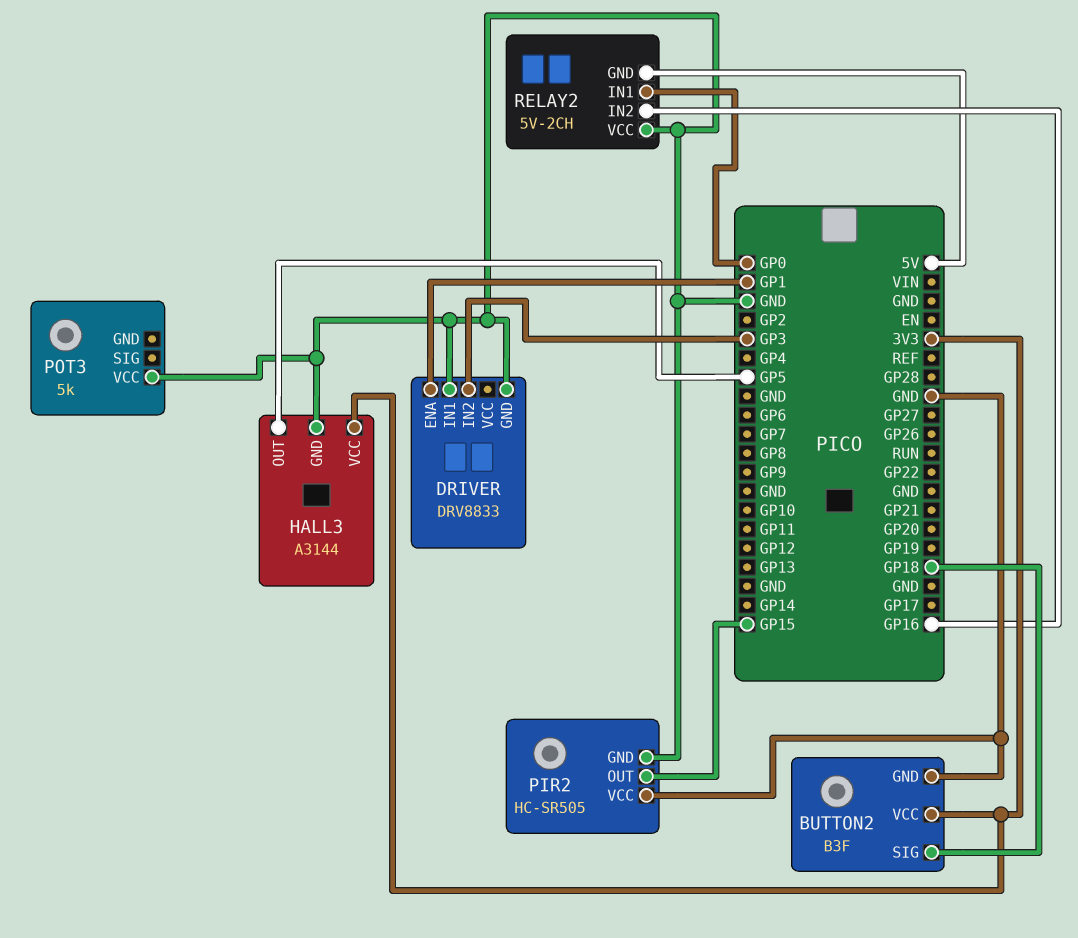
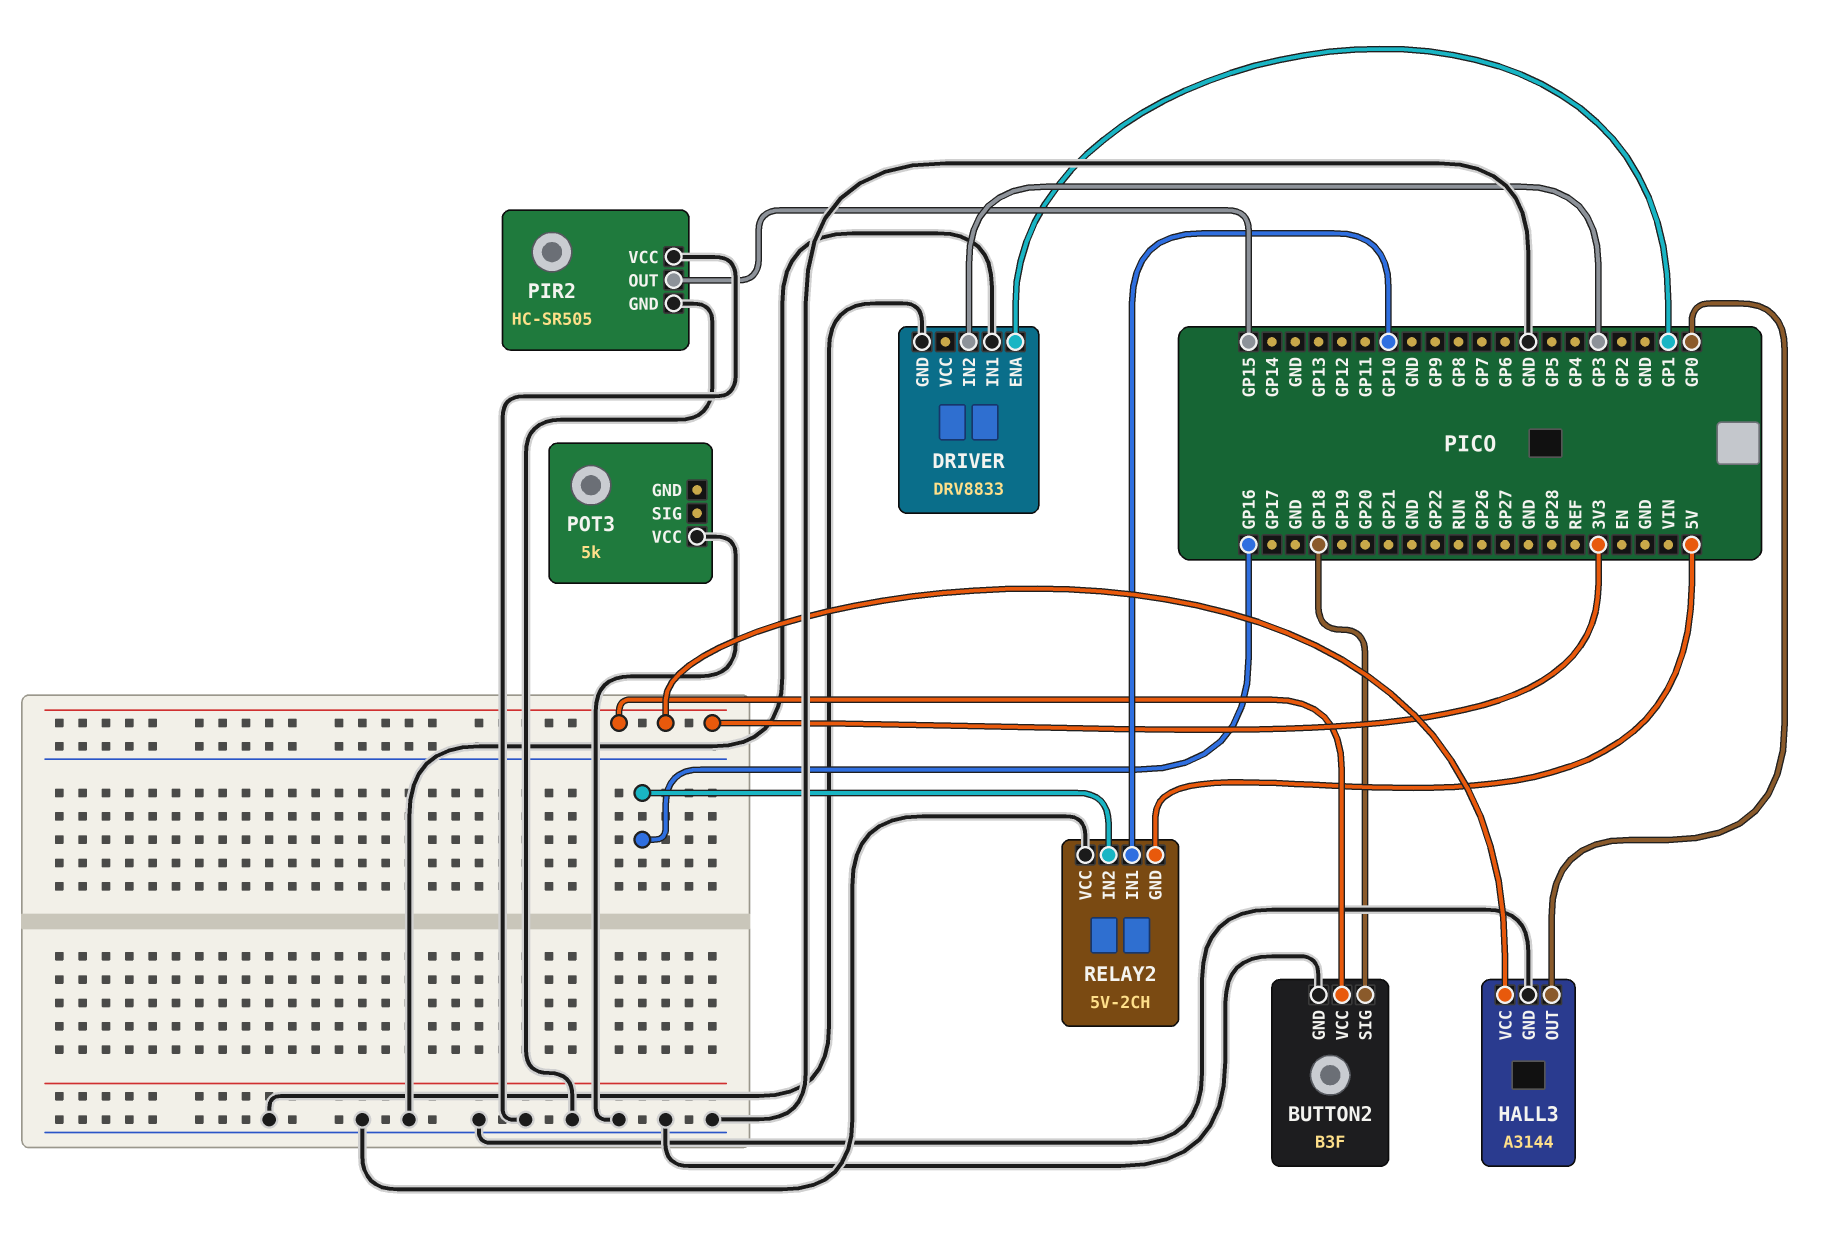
HALL3 pin OUT: GP5 -> GP0
RELAY2 pin IN1: GP0 -> GP10

